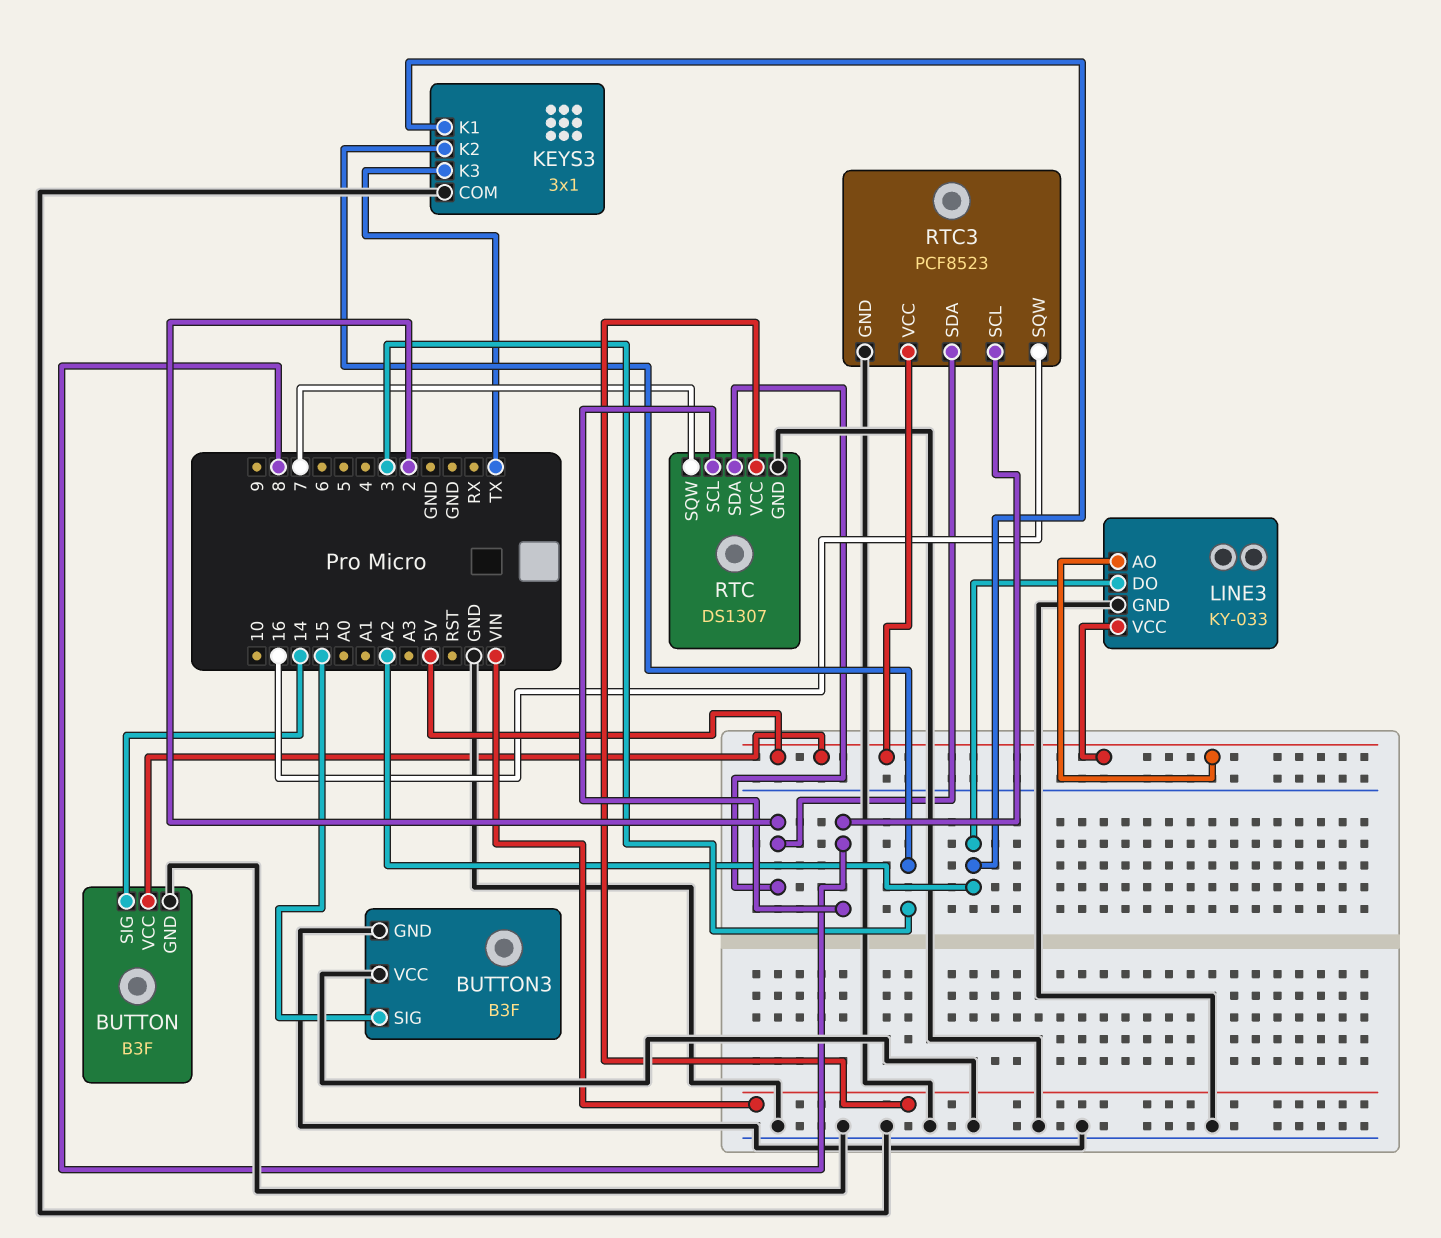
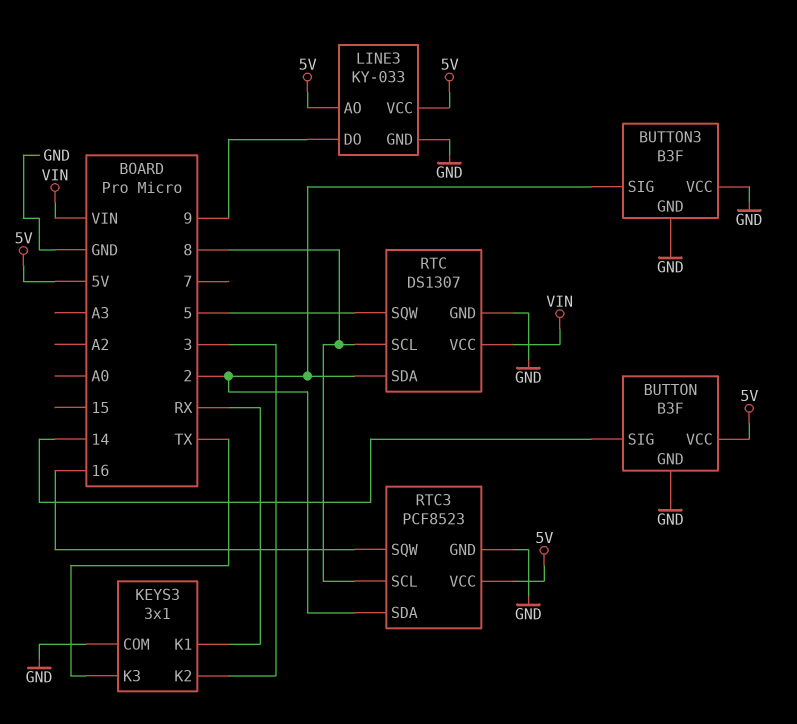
BUTTON3 pin SIG: 15 -> 2
KEYS3 pin K1: A2 -> RX
LINE3 pin DO: A2 -> 9
RTC pin SQW: 7 -> 5

